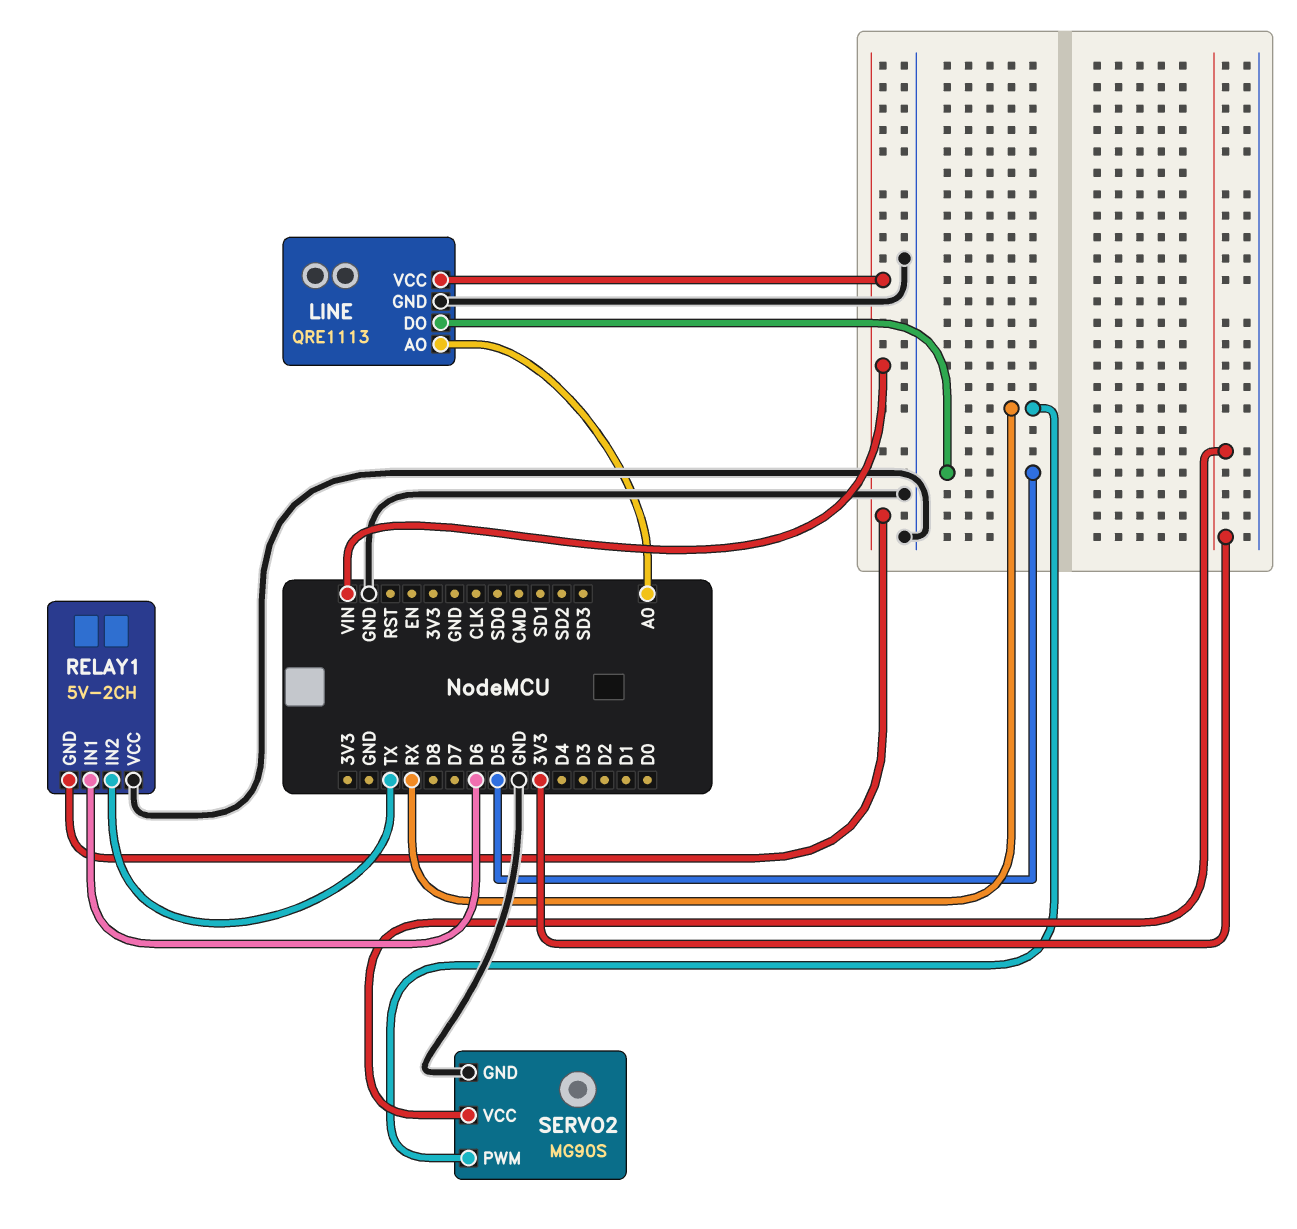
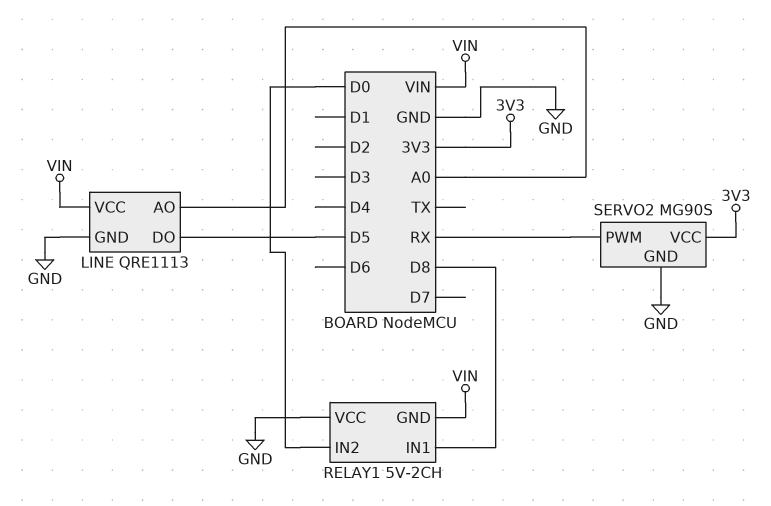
RELAY1 pin IN1: D6 -> D8
RELAY1 pin IN2: TX -> D0

